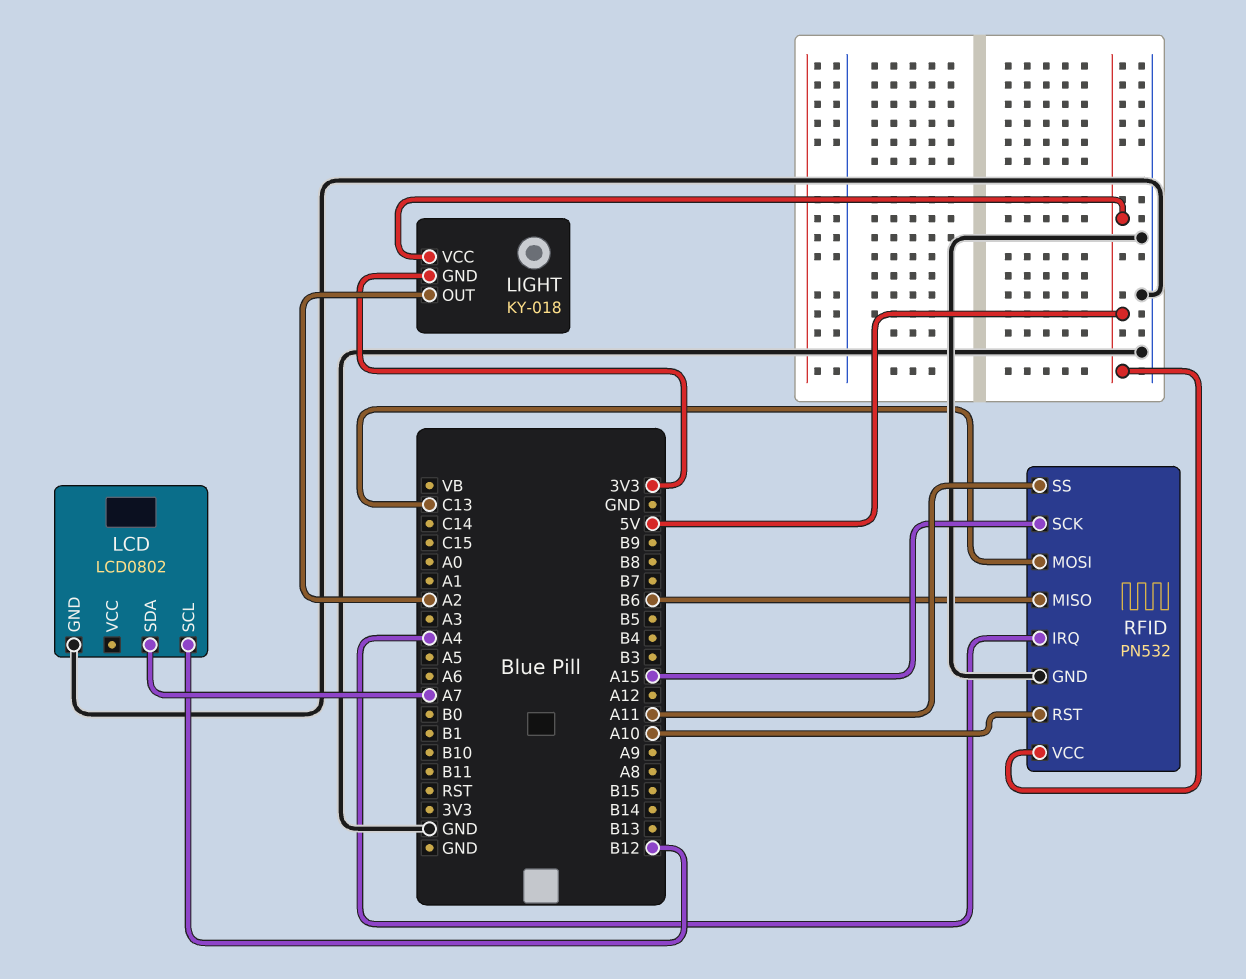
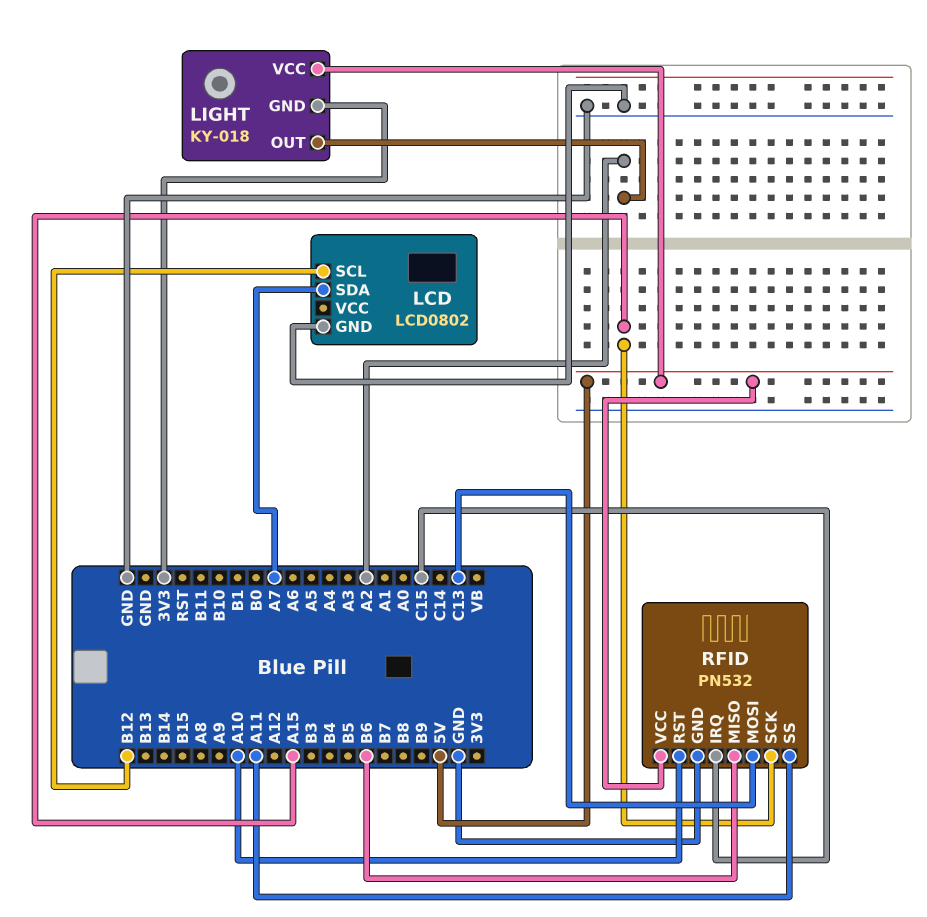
RFID pin IRQ: A4 -> C15

